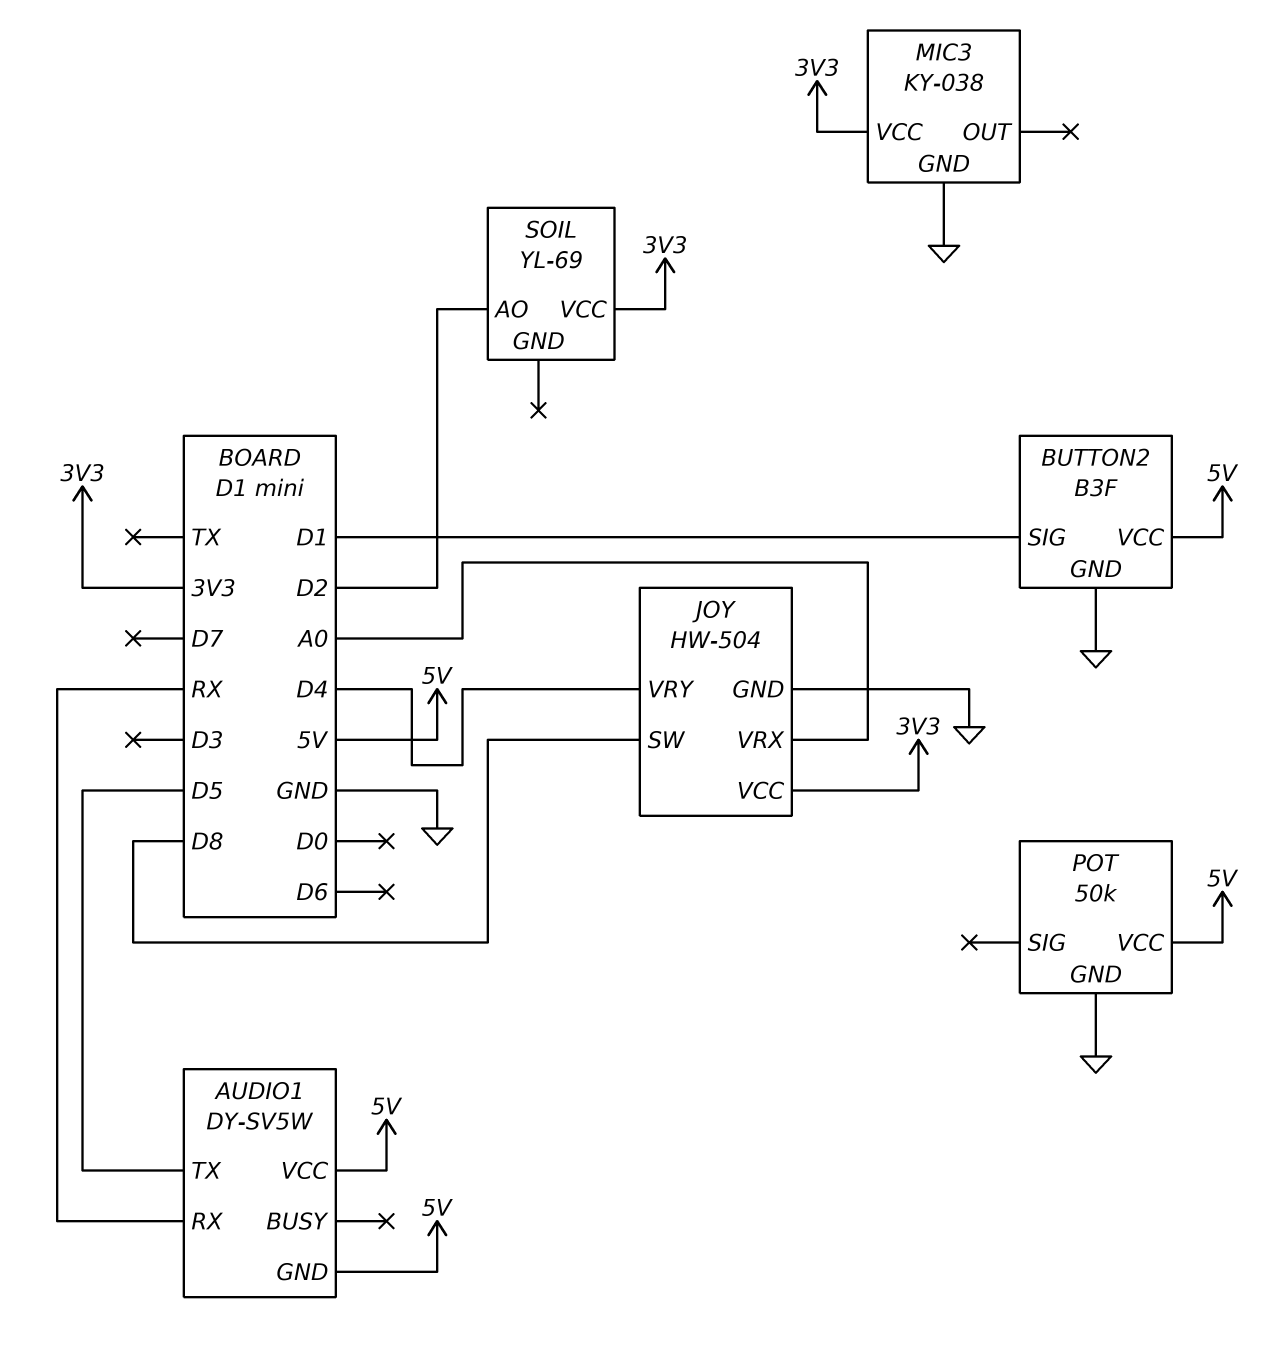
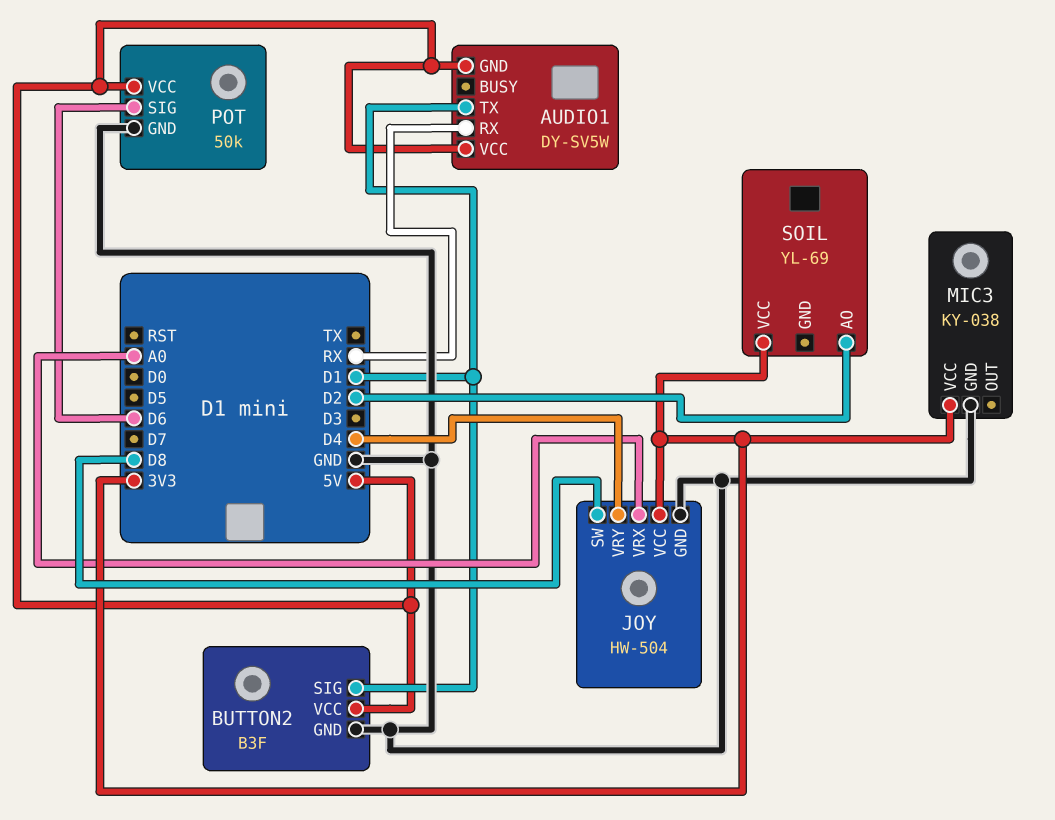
AUDIO1 pin TX: D5 -> D1
POT pin SIG: none -> D6

